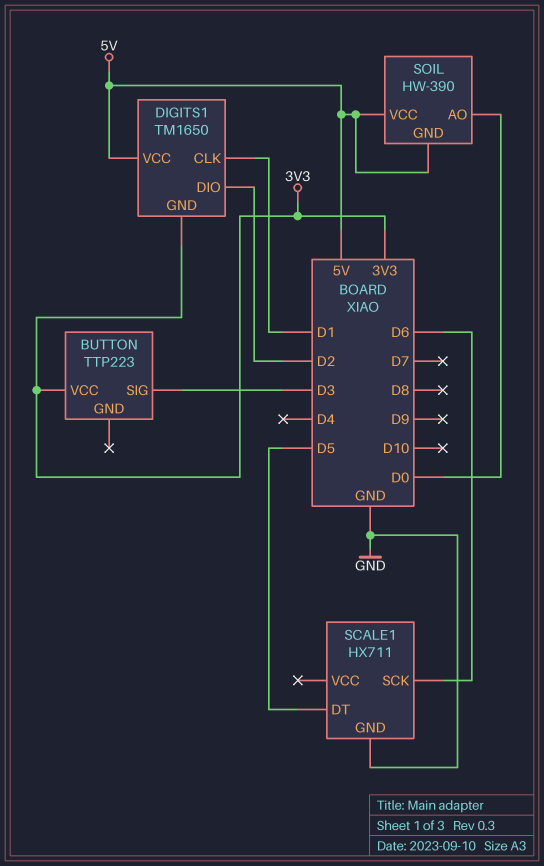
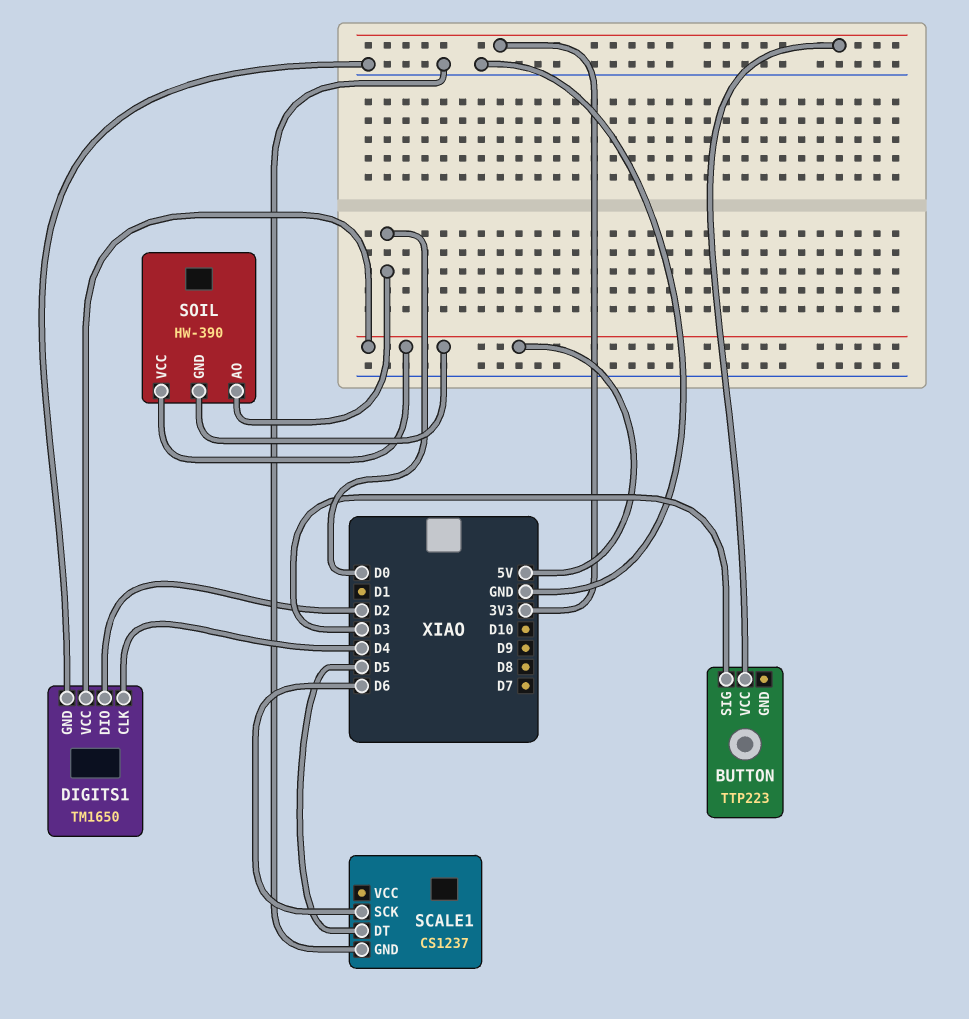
DIGITS1 pin CLK: D1 -> D4
DIGITS1 pin GND: 3V3 -> GND
SCALE1: HX711 -> CS1237

